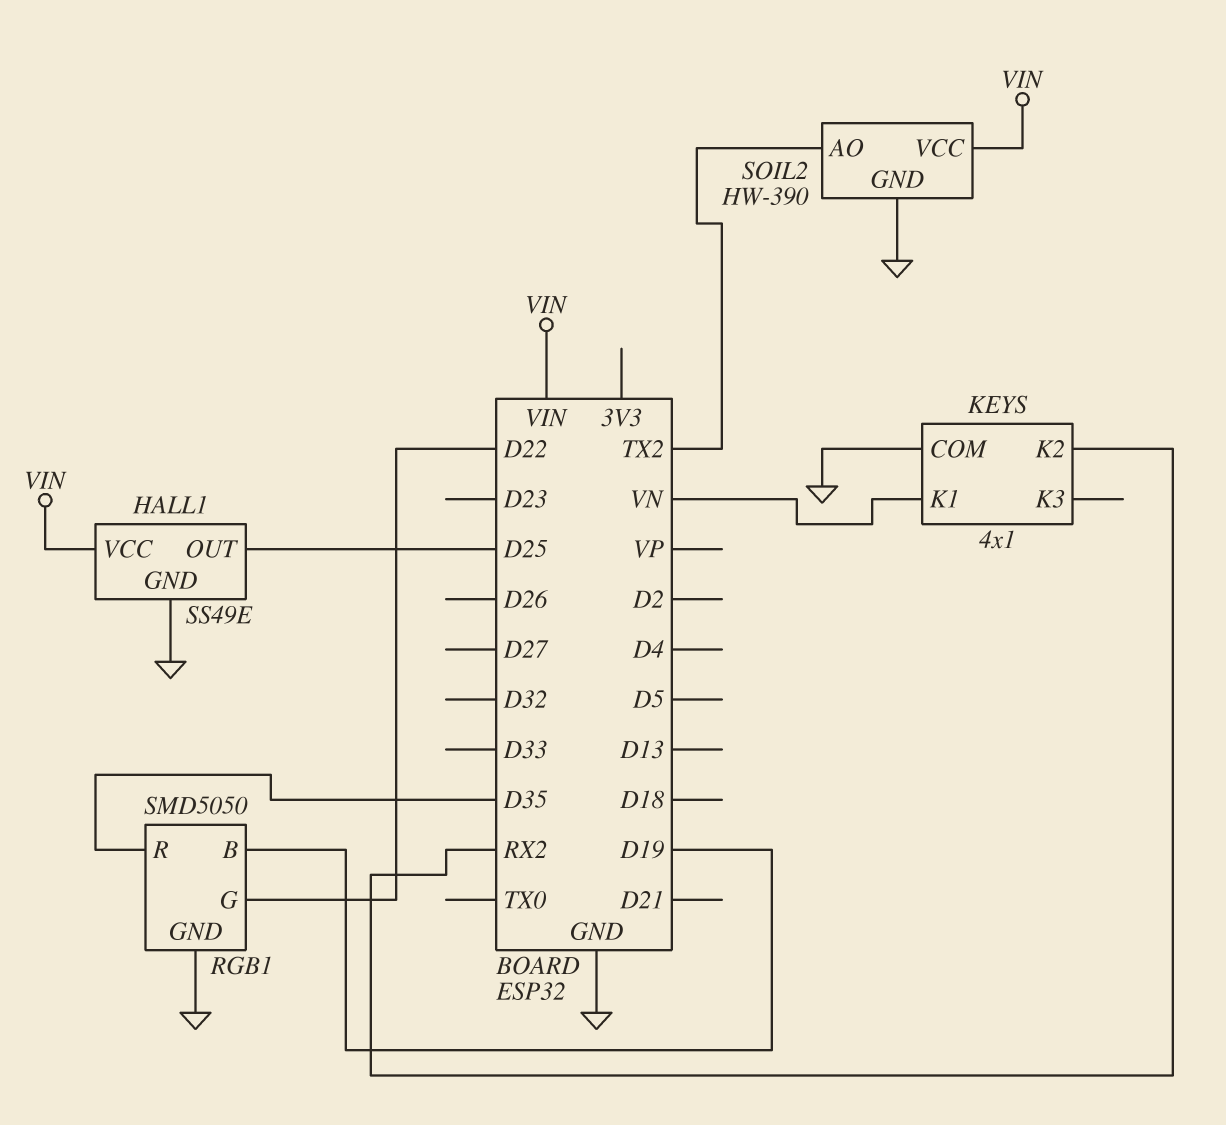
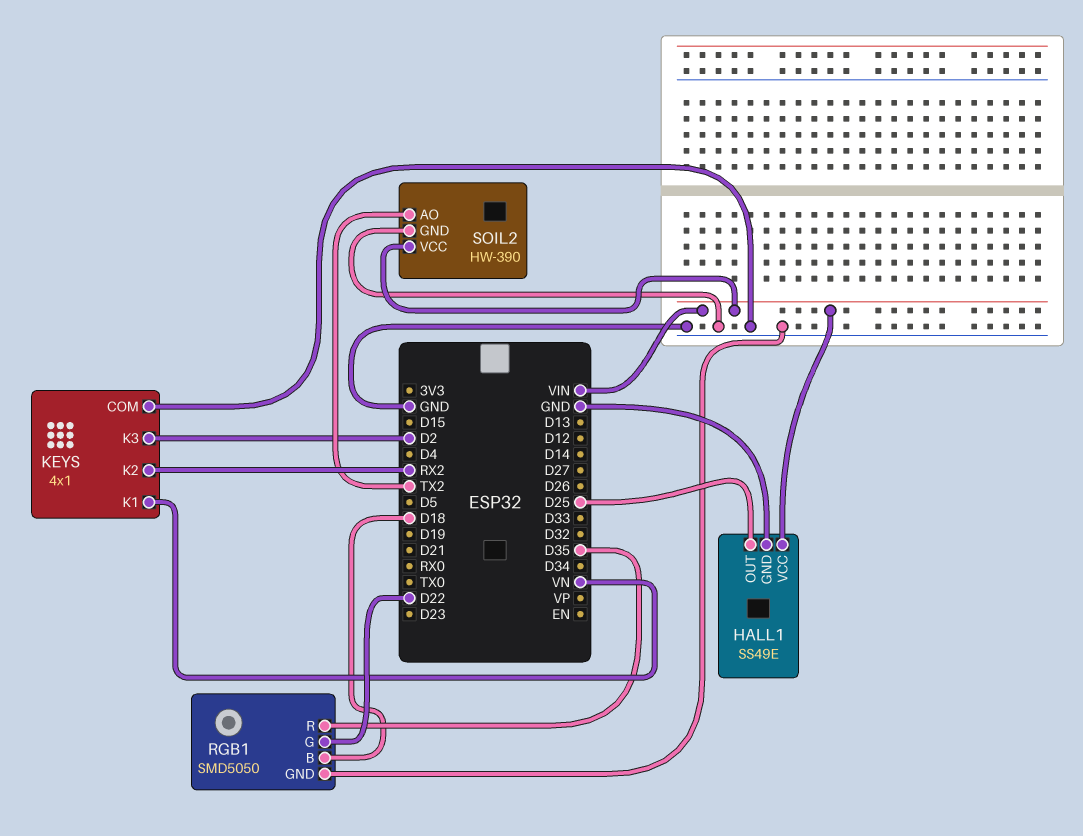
KEYS pin K3: none -> D2
RGB1 pin B: D19 -> D18

